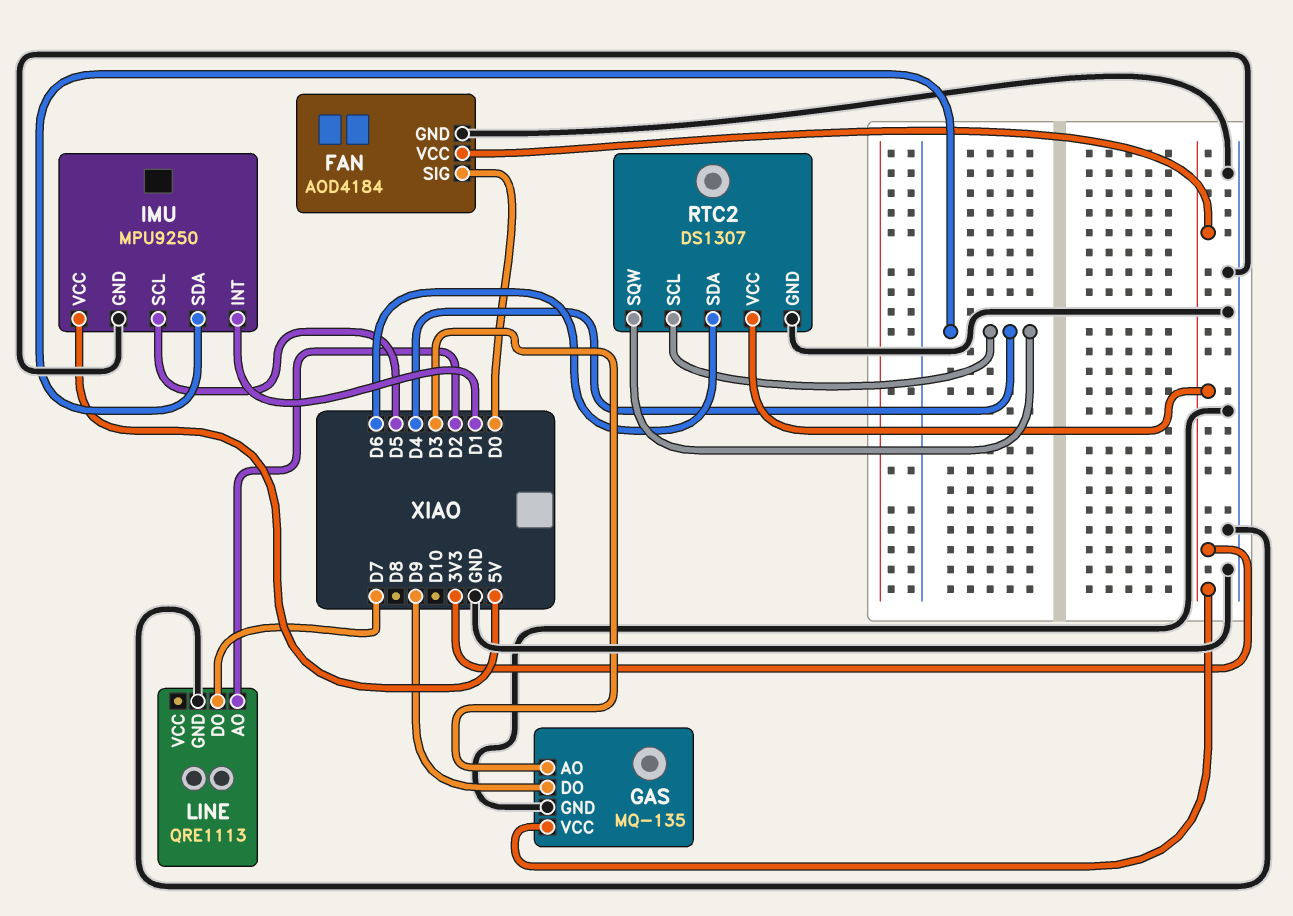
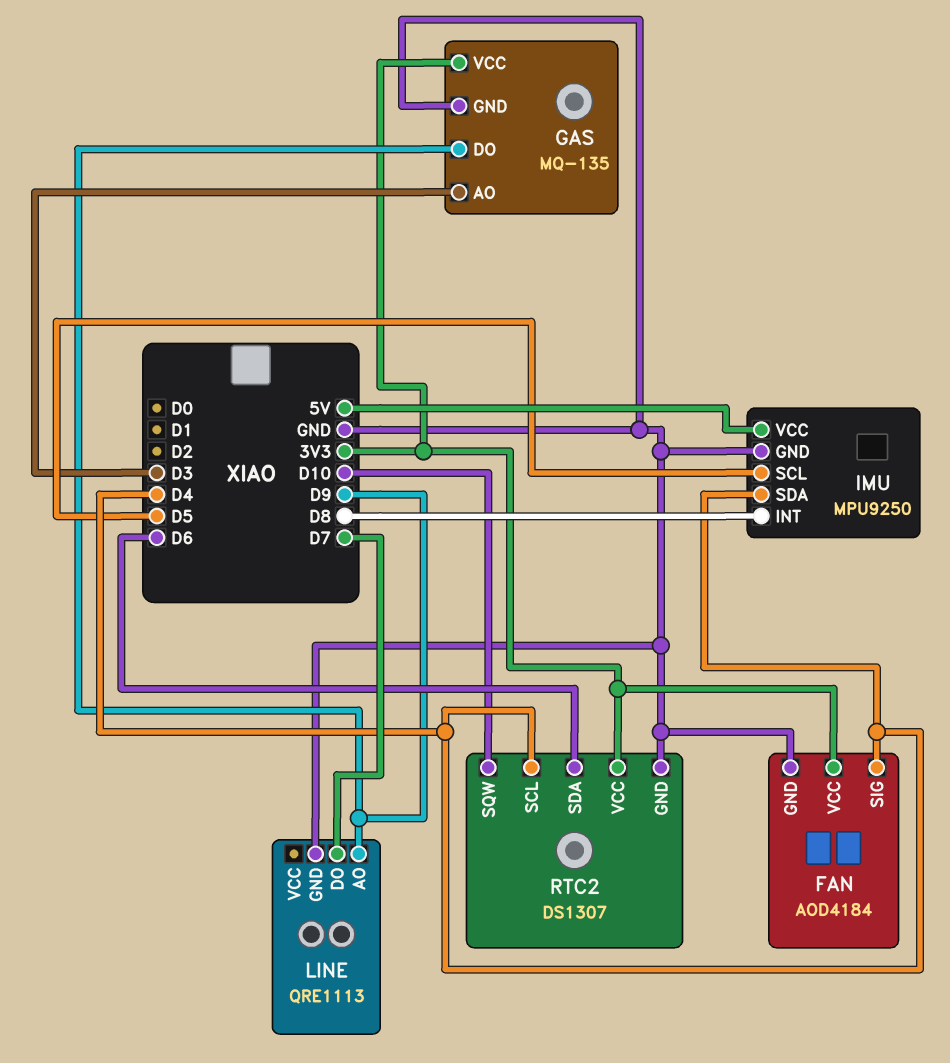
FAN pin SIG: D0 -> D4
IMU pin INT: D1 -> D8
LINE pin AO: D2 -> D9
RTC2 pin SQW: D4 -> D10

